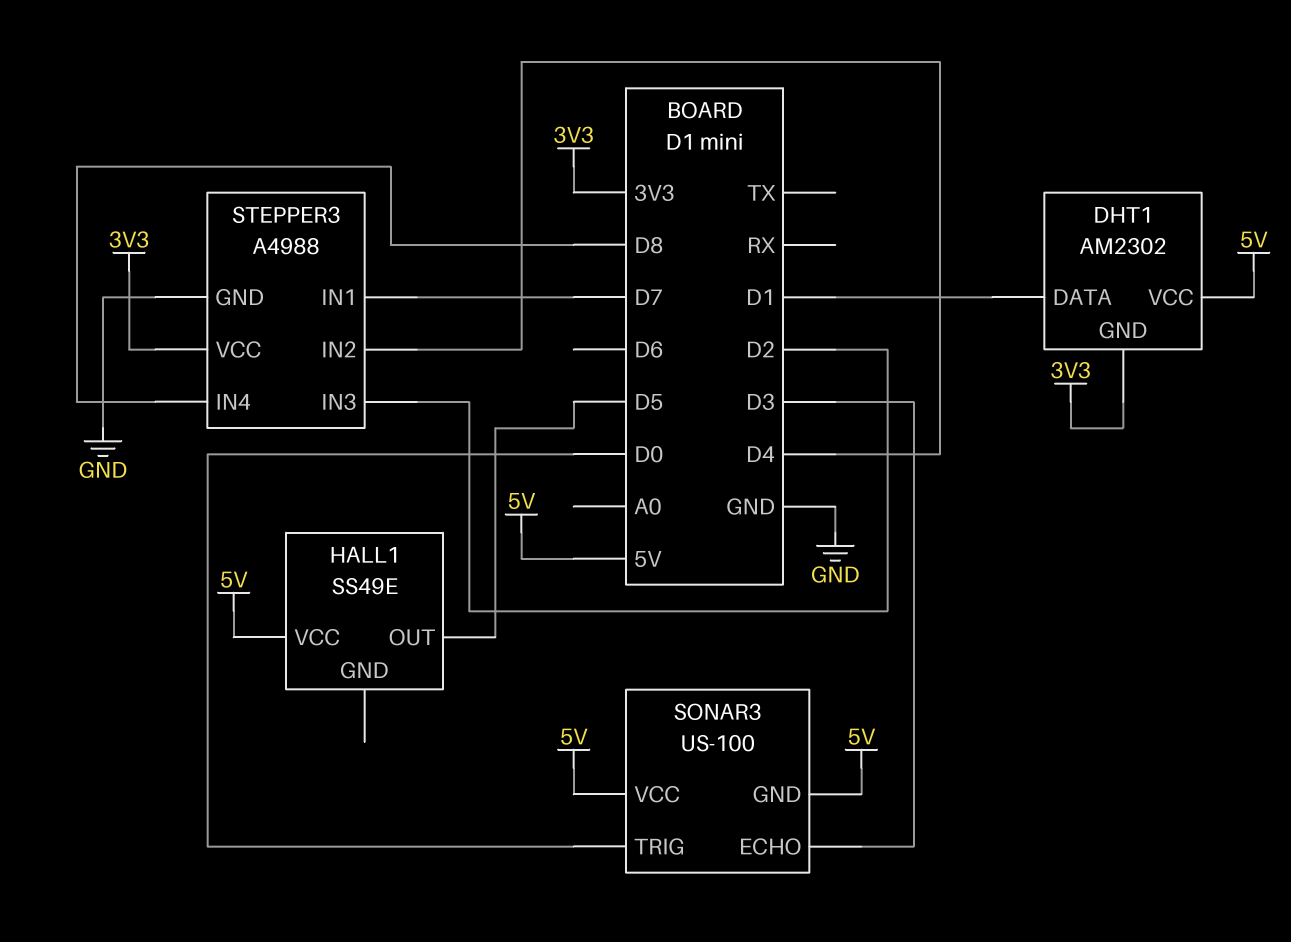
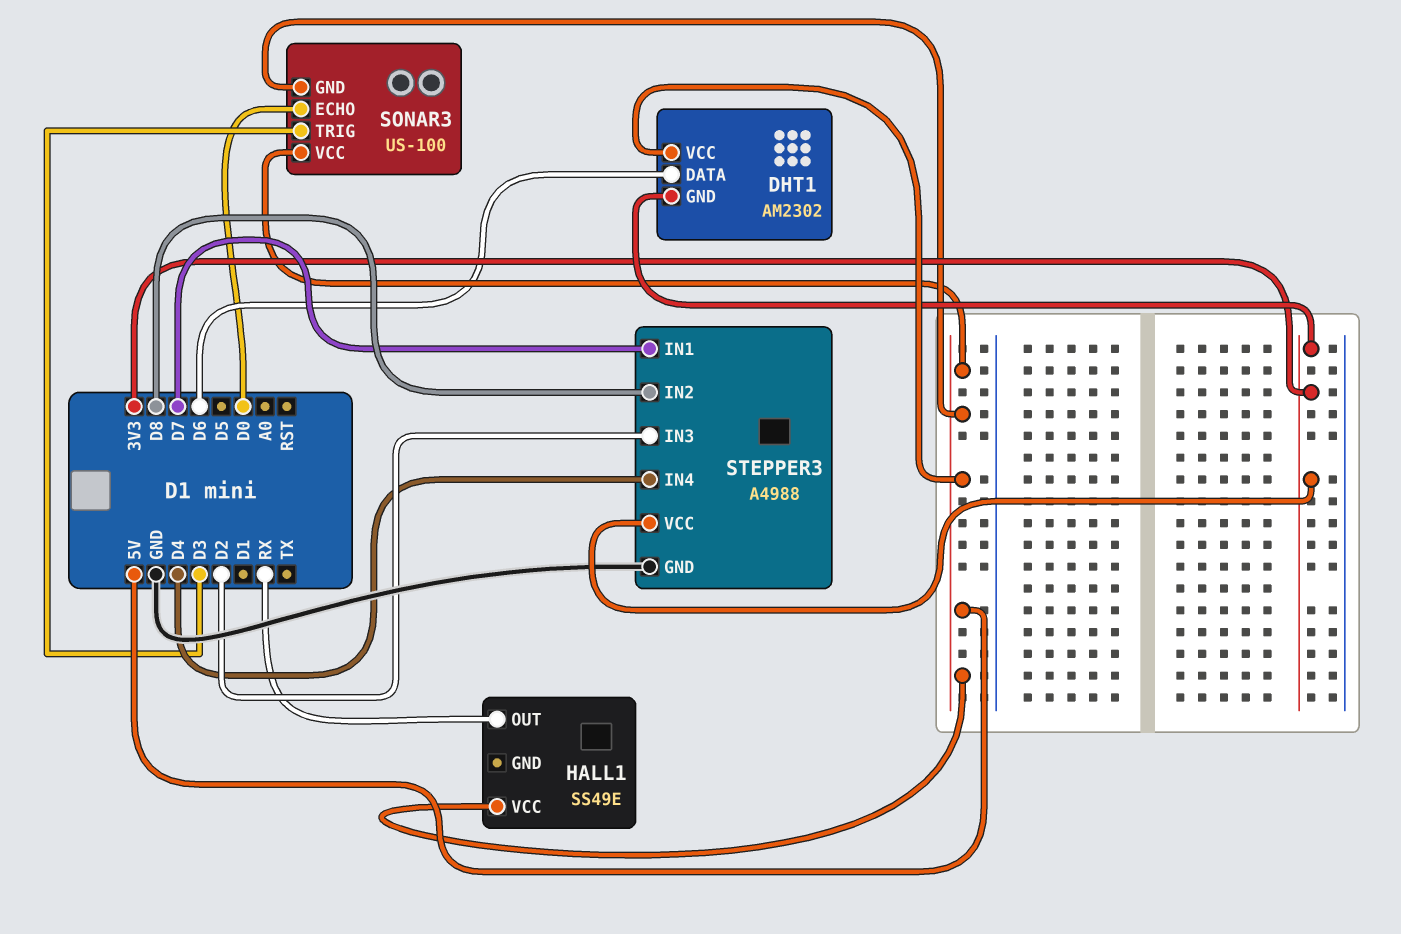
DHT1 pin DATA: D1 -> D6
HALL1 pin OUT: D5 -> RX
SONAR3 pin ECHO: D3 -> D0
SONAR3 pin TRIG: D0 -> D3
STEPPER3 pin IN2: D4 -> D8
STEPPER3 pin IN4: D8 -> D4

